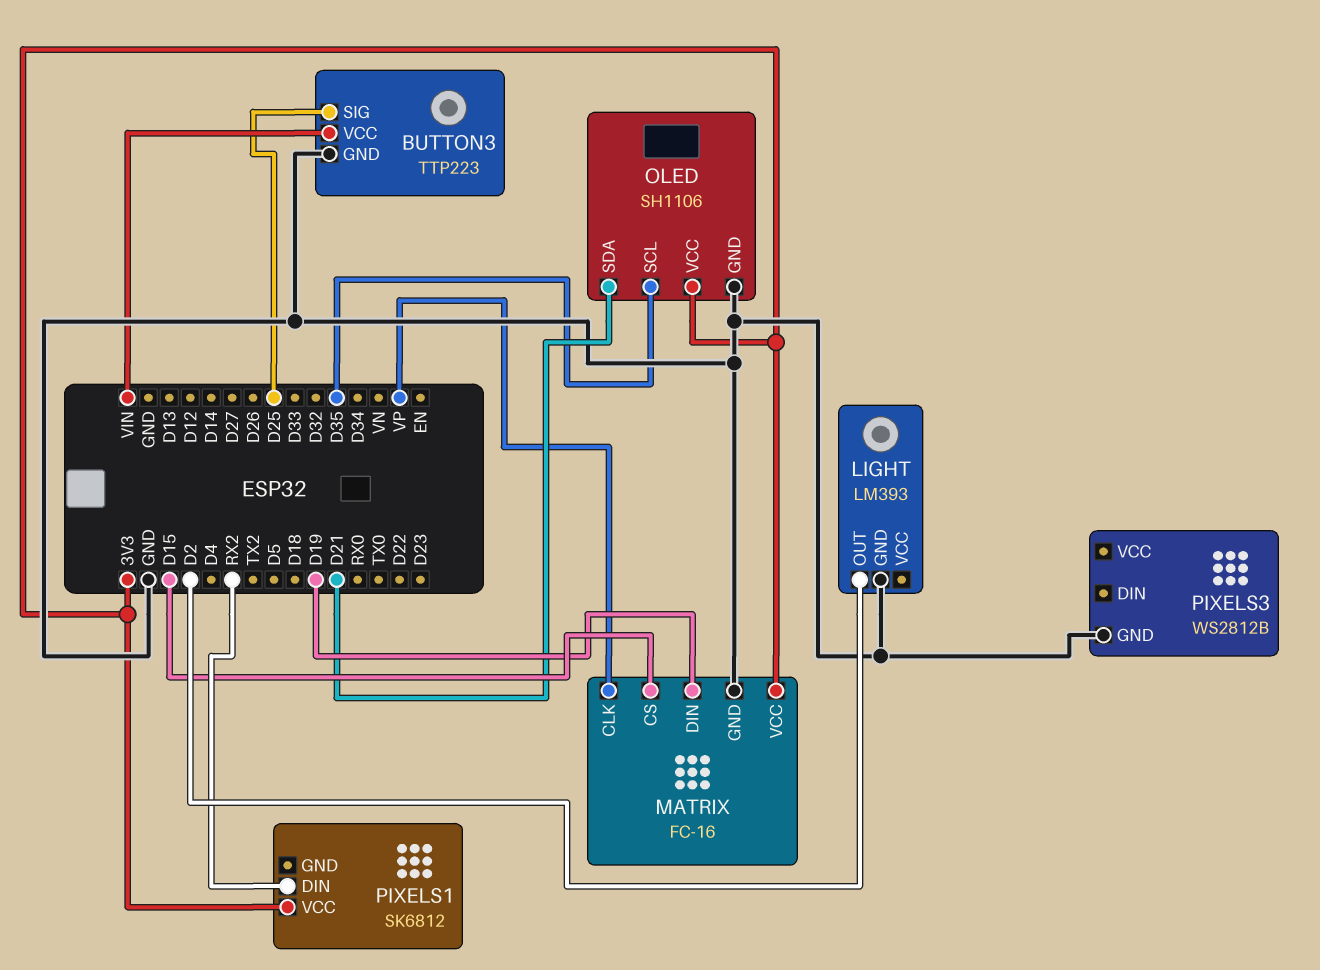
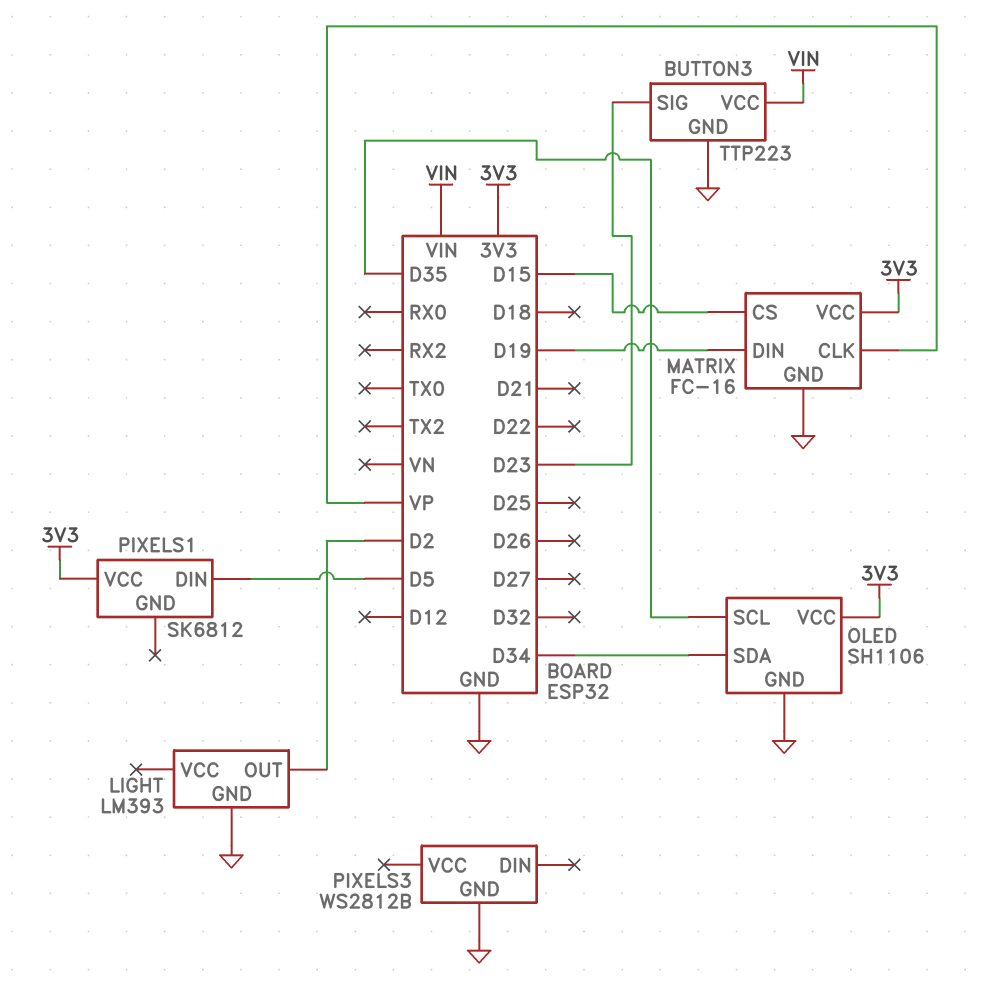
BUTTON3 pin SIG: D25 -> D23
OLED pin SDA: D21 -> D34
PIXELS1 pin DIN: RX2 -> D5

